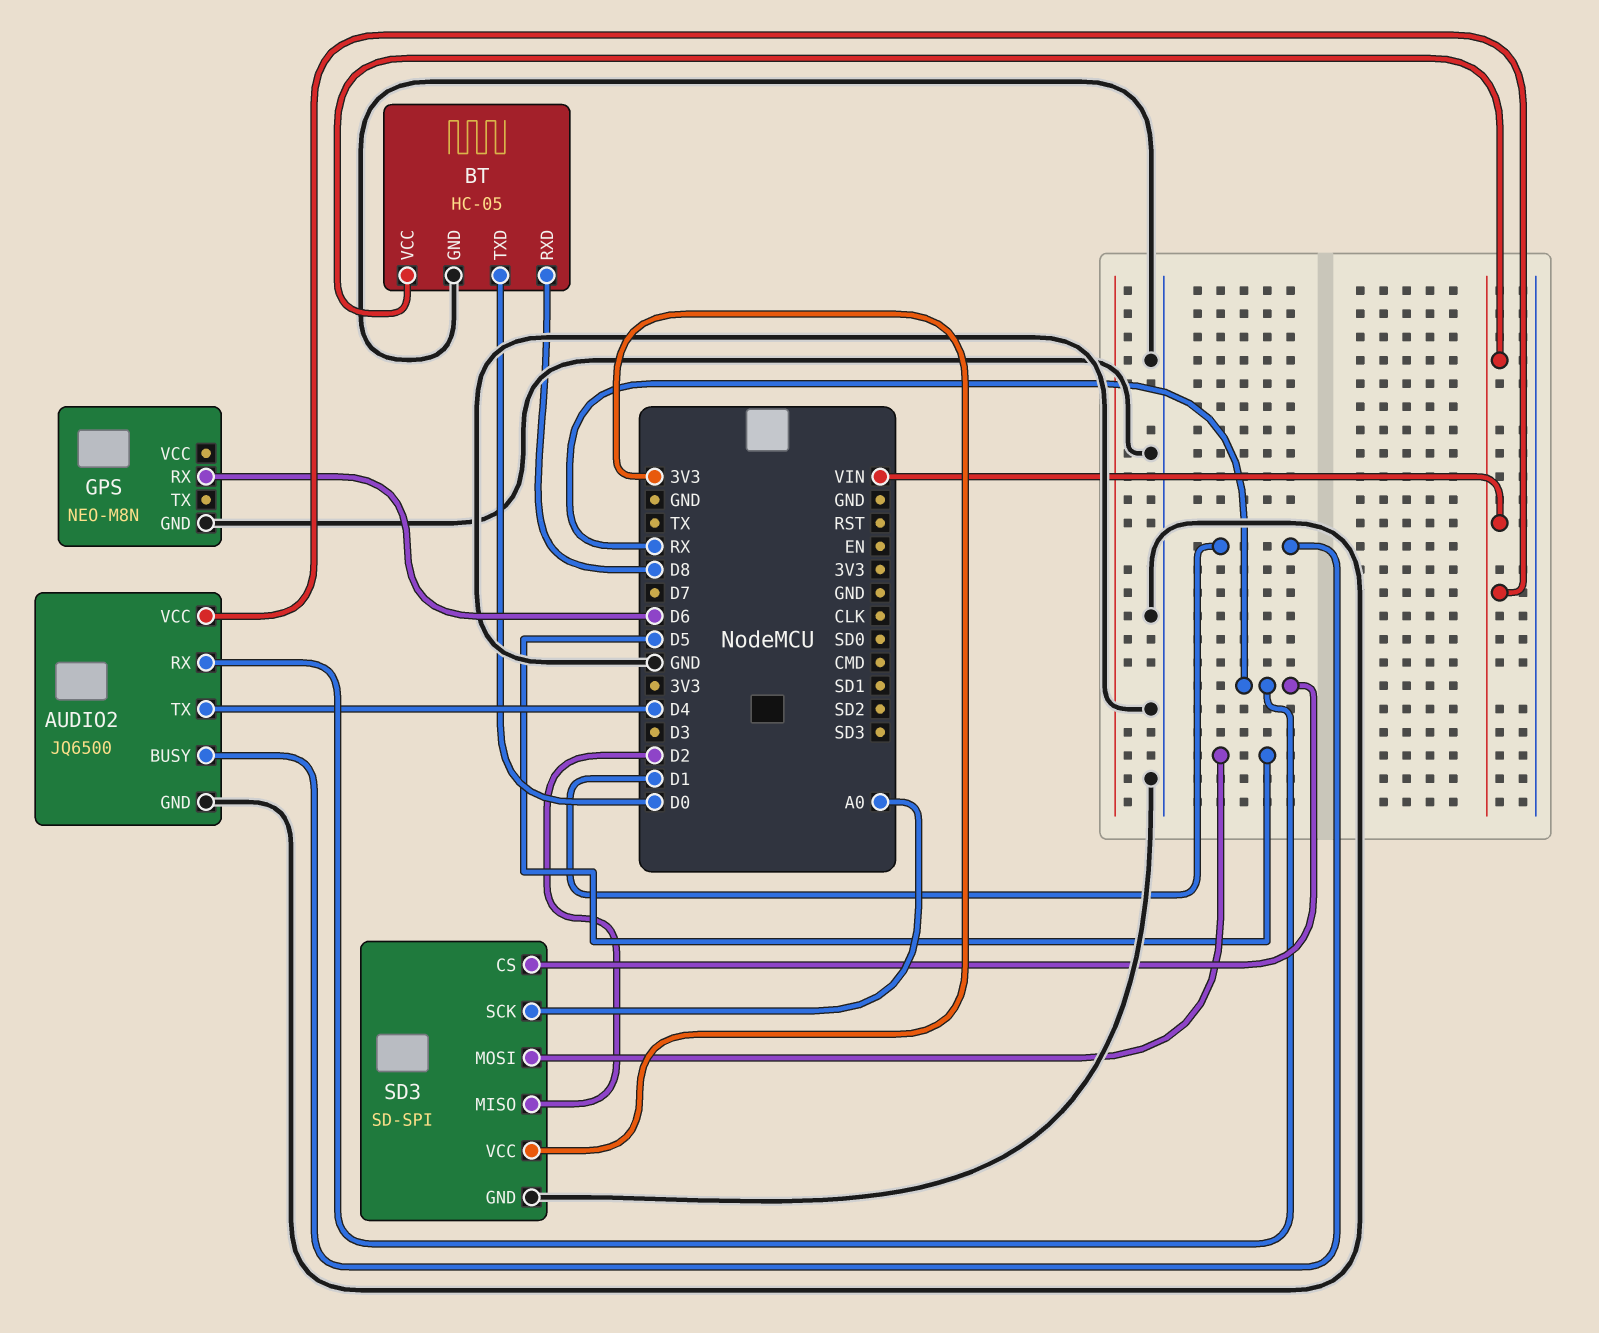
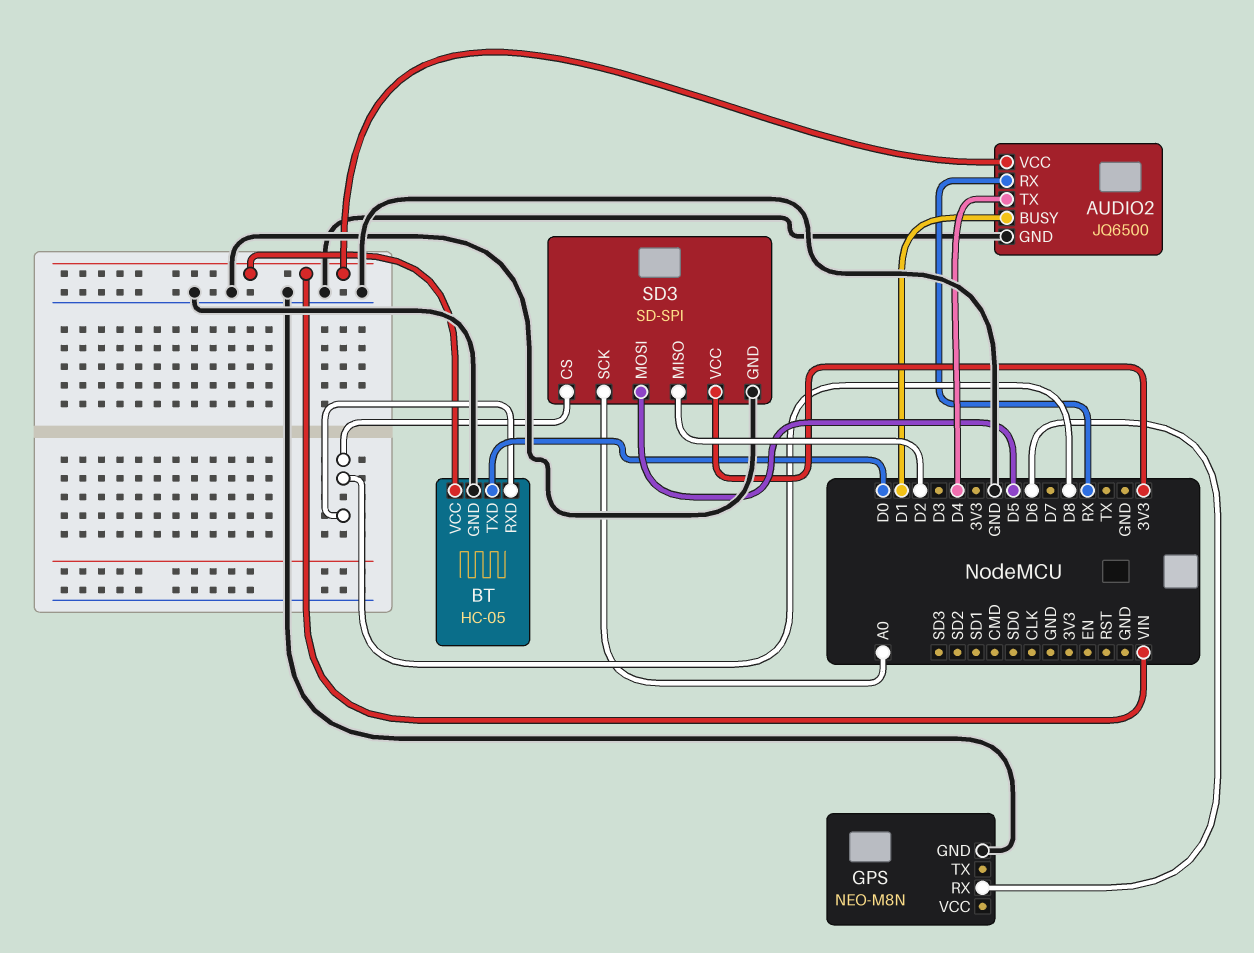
SD3 pin CS: RX -> D8

